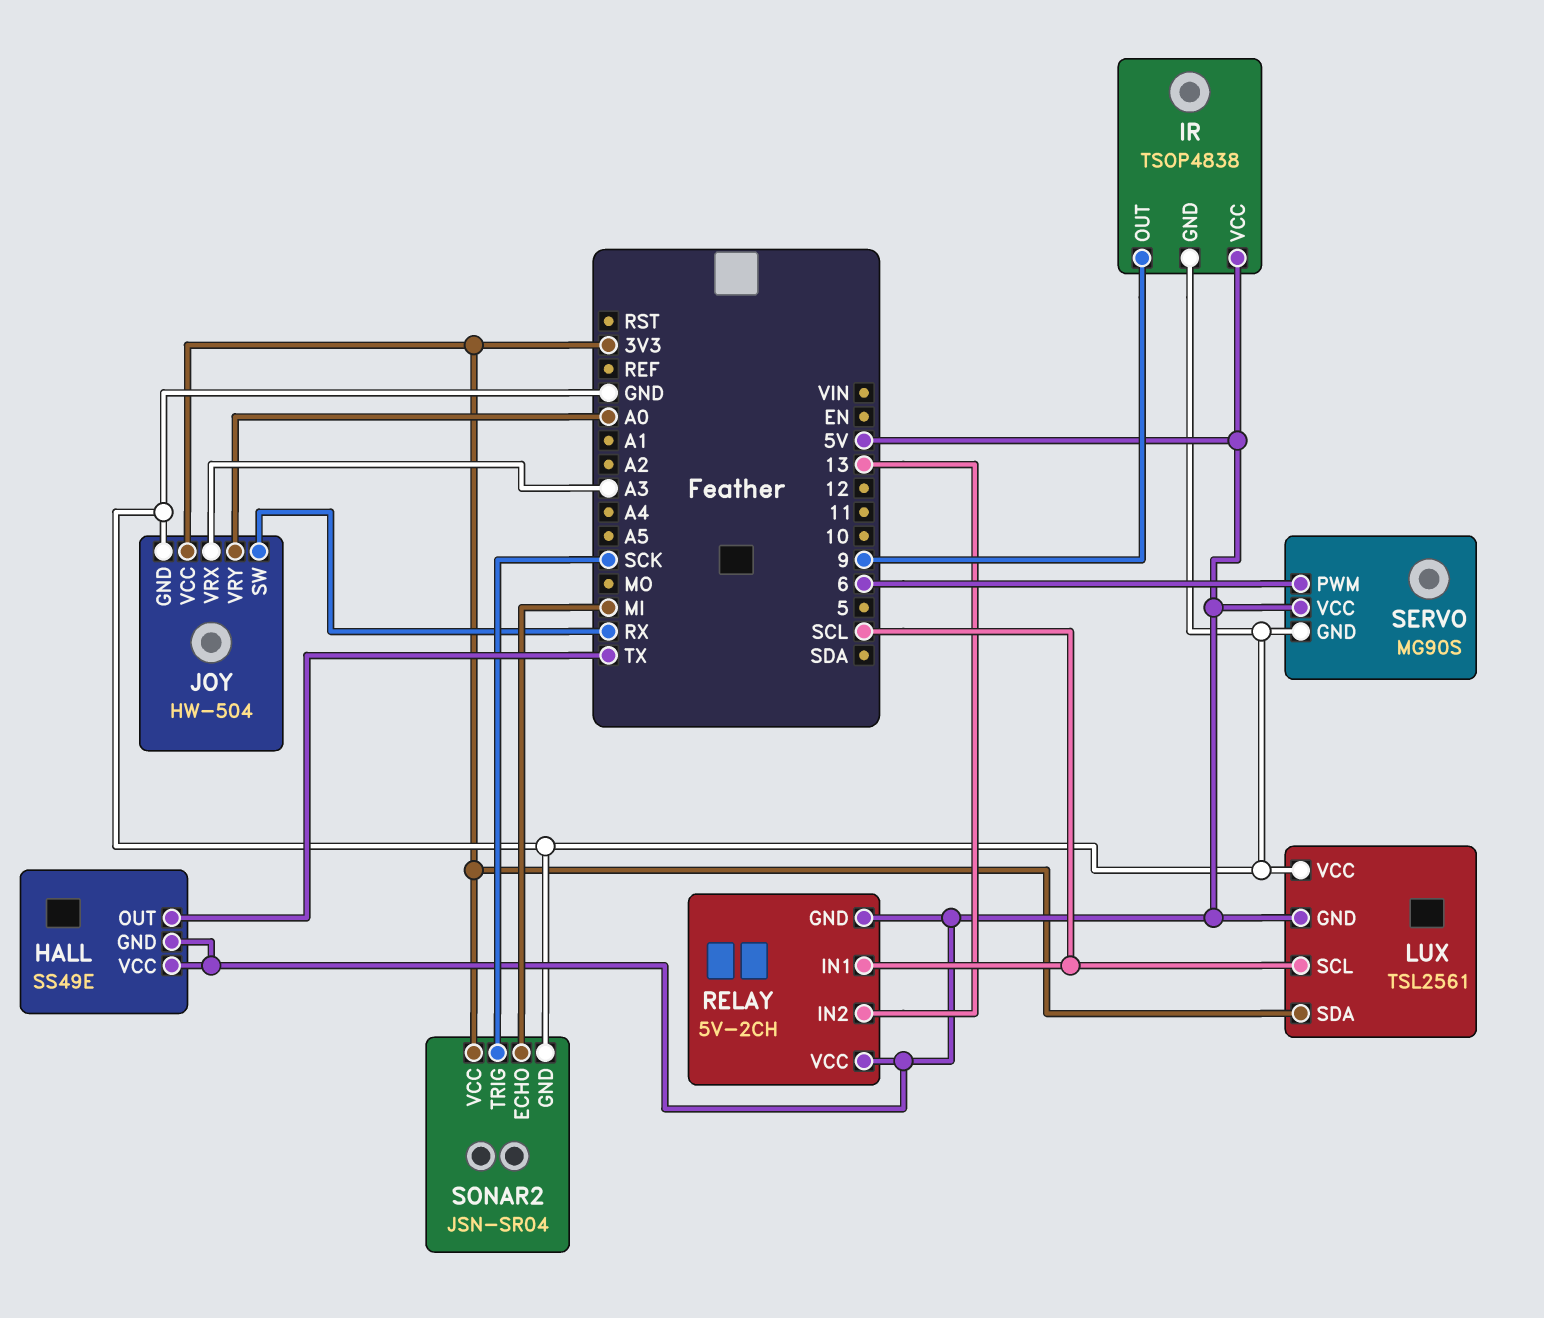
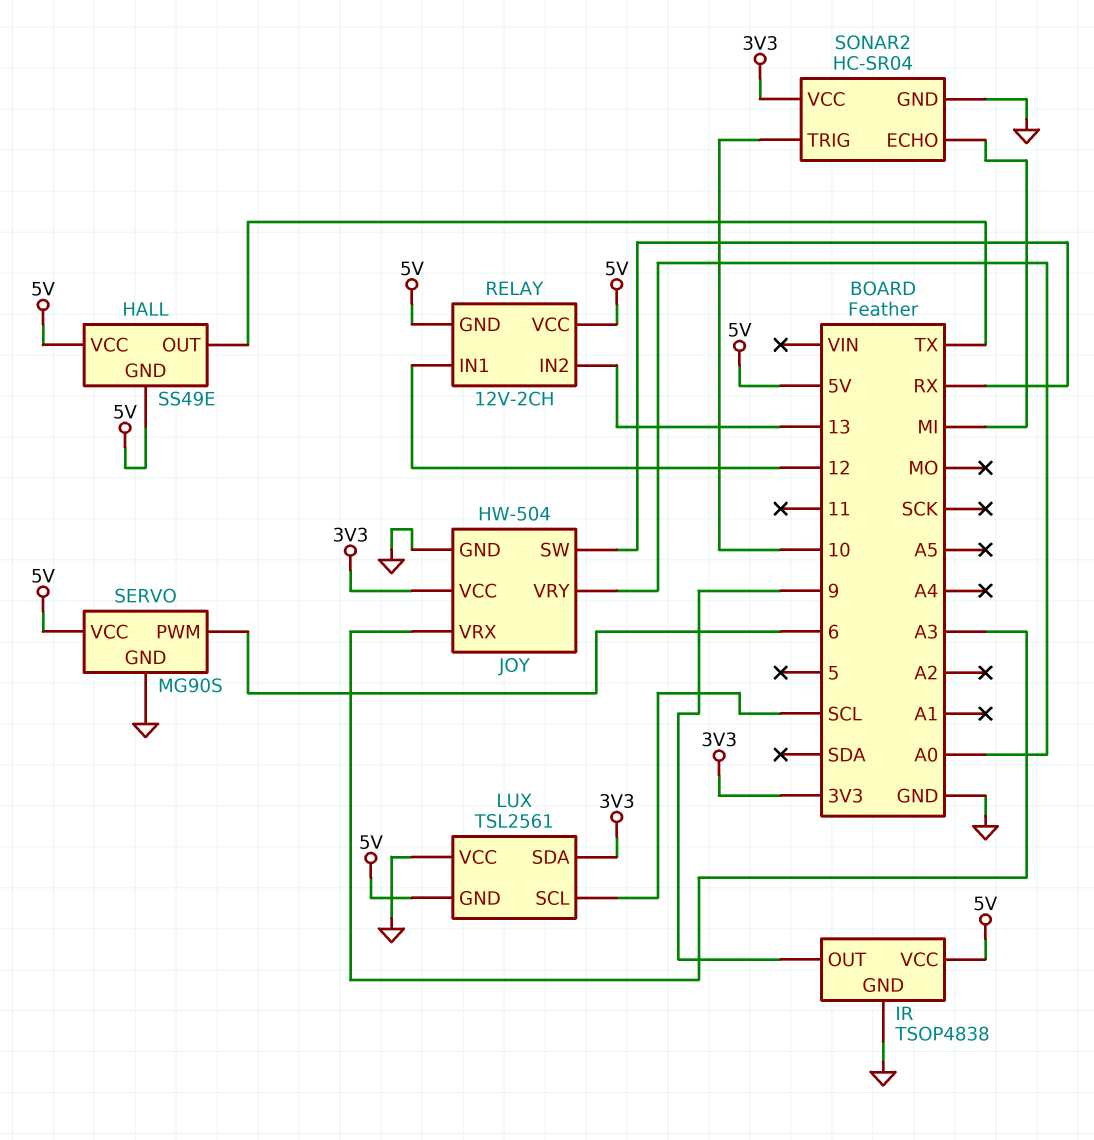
RELAY: 5V-2CH -> 12V-2CH
RELAY pin IN1: SCL -> 12
SONAR2: JSN-SR04 -> HC-SR04
SONAR2 pin TRIG: SCK -> 10

